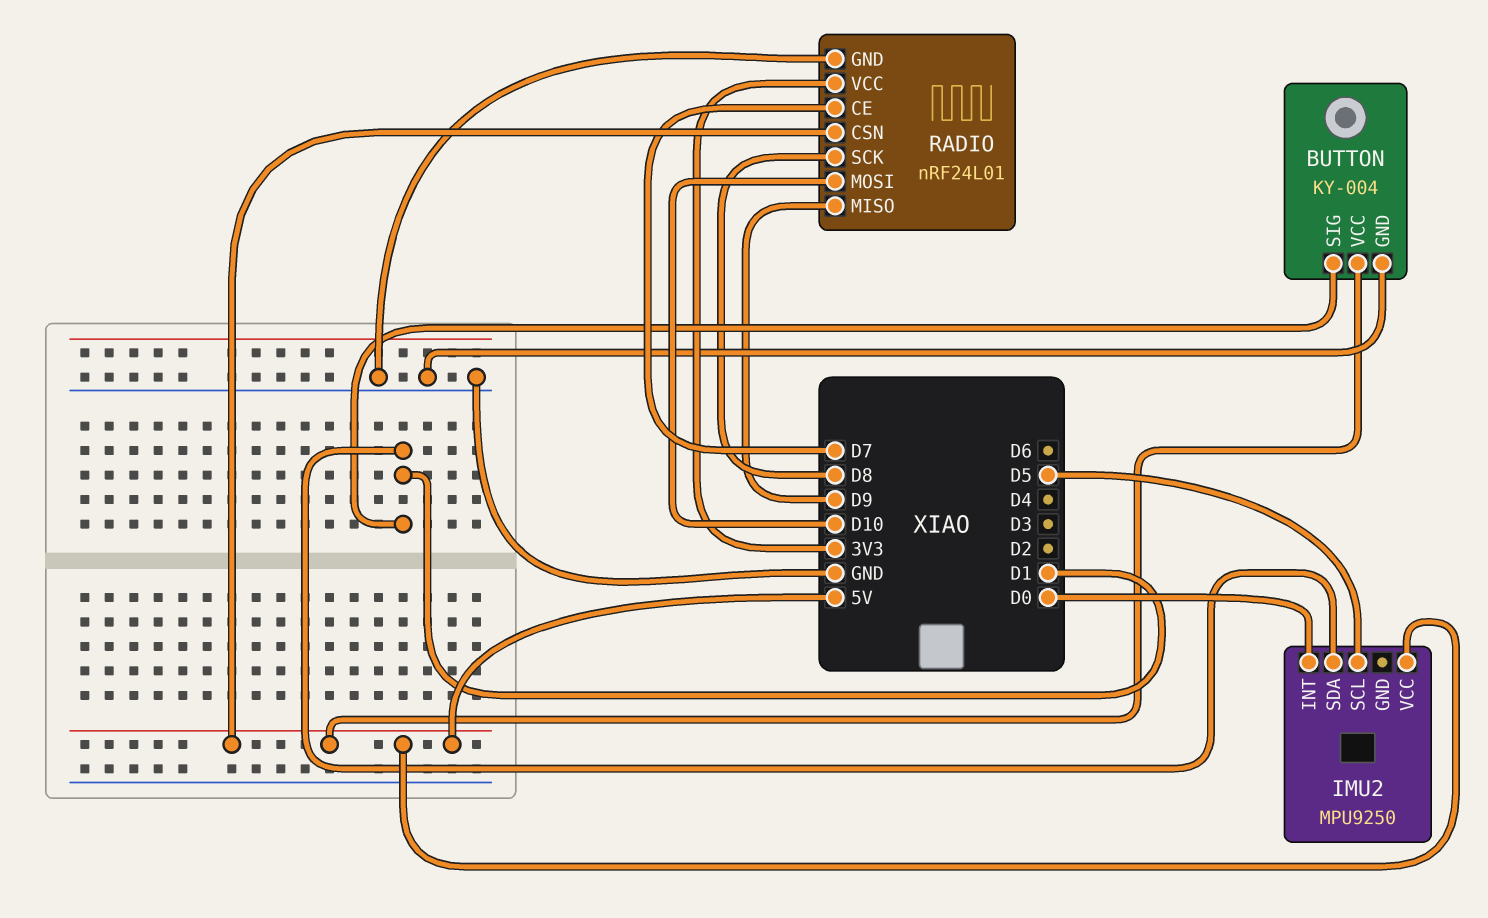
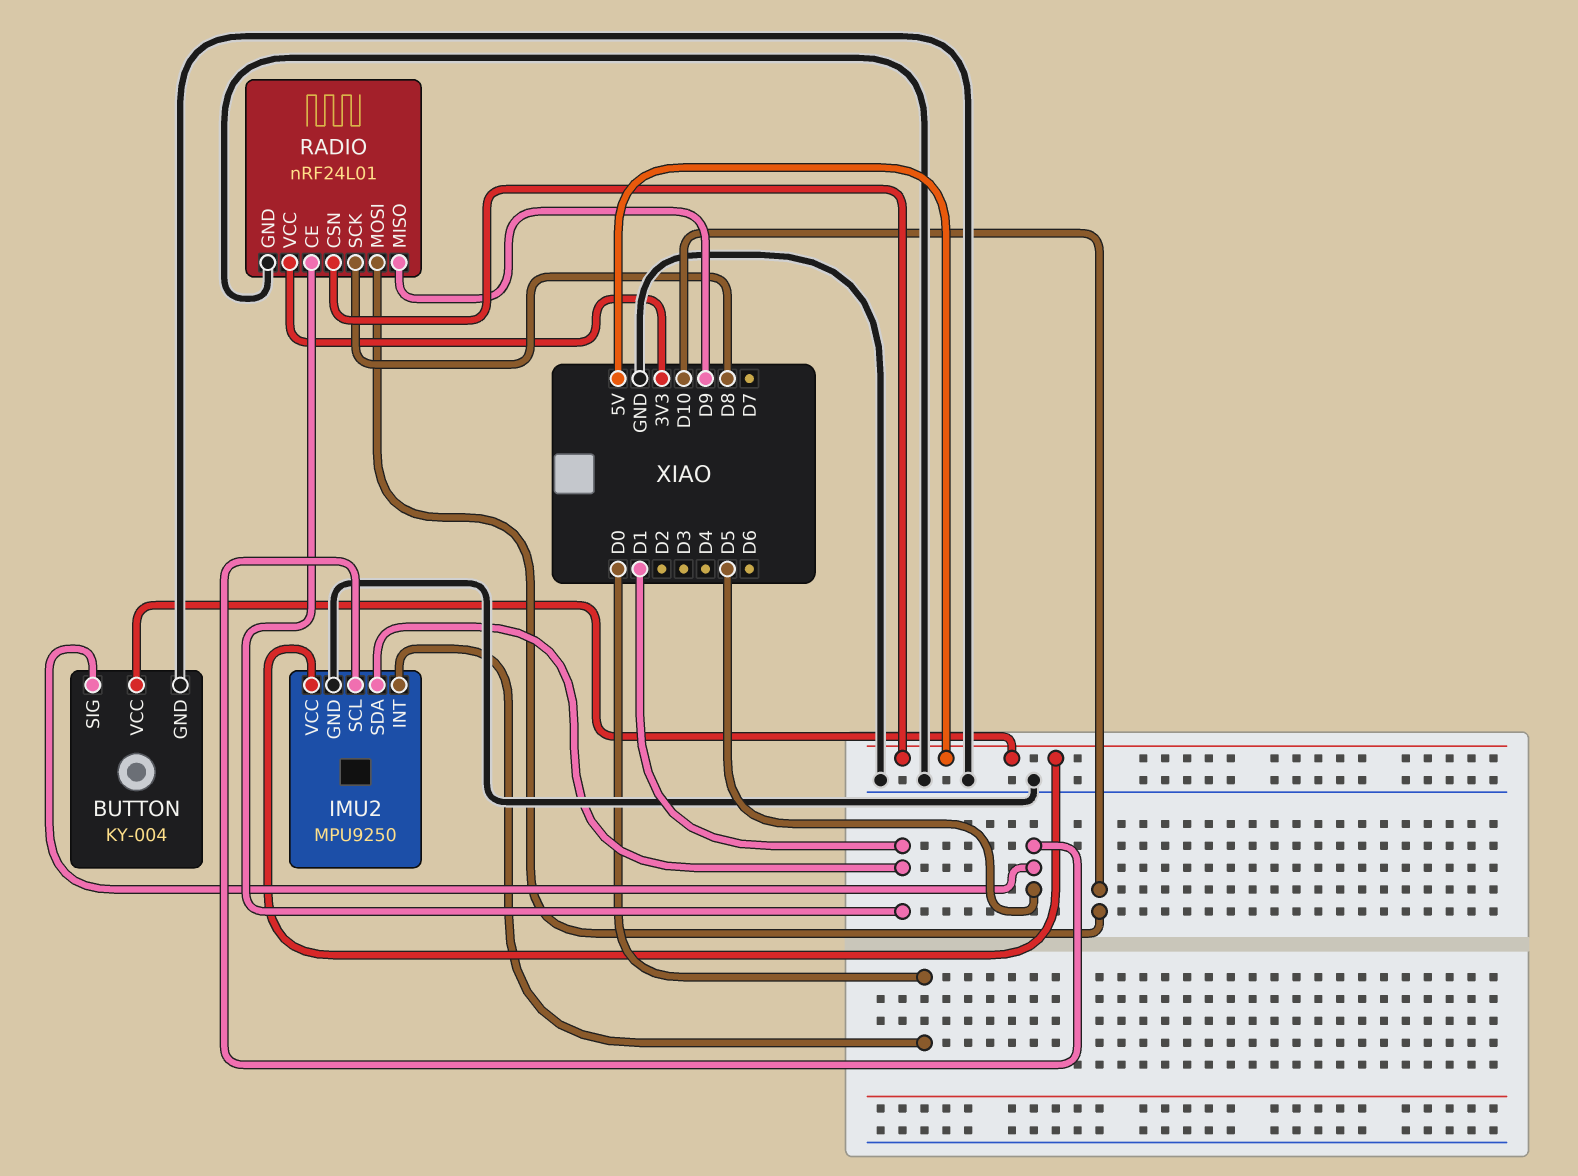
BUTTON pin SIG: D1 -> D5
IMU2 pin GND: none -> GND
RADIO pin CE: D7 -> D1

